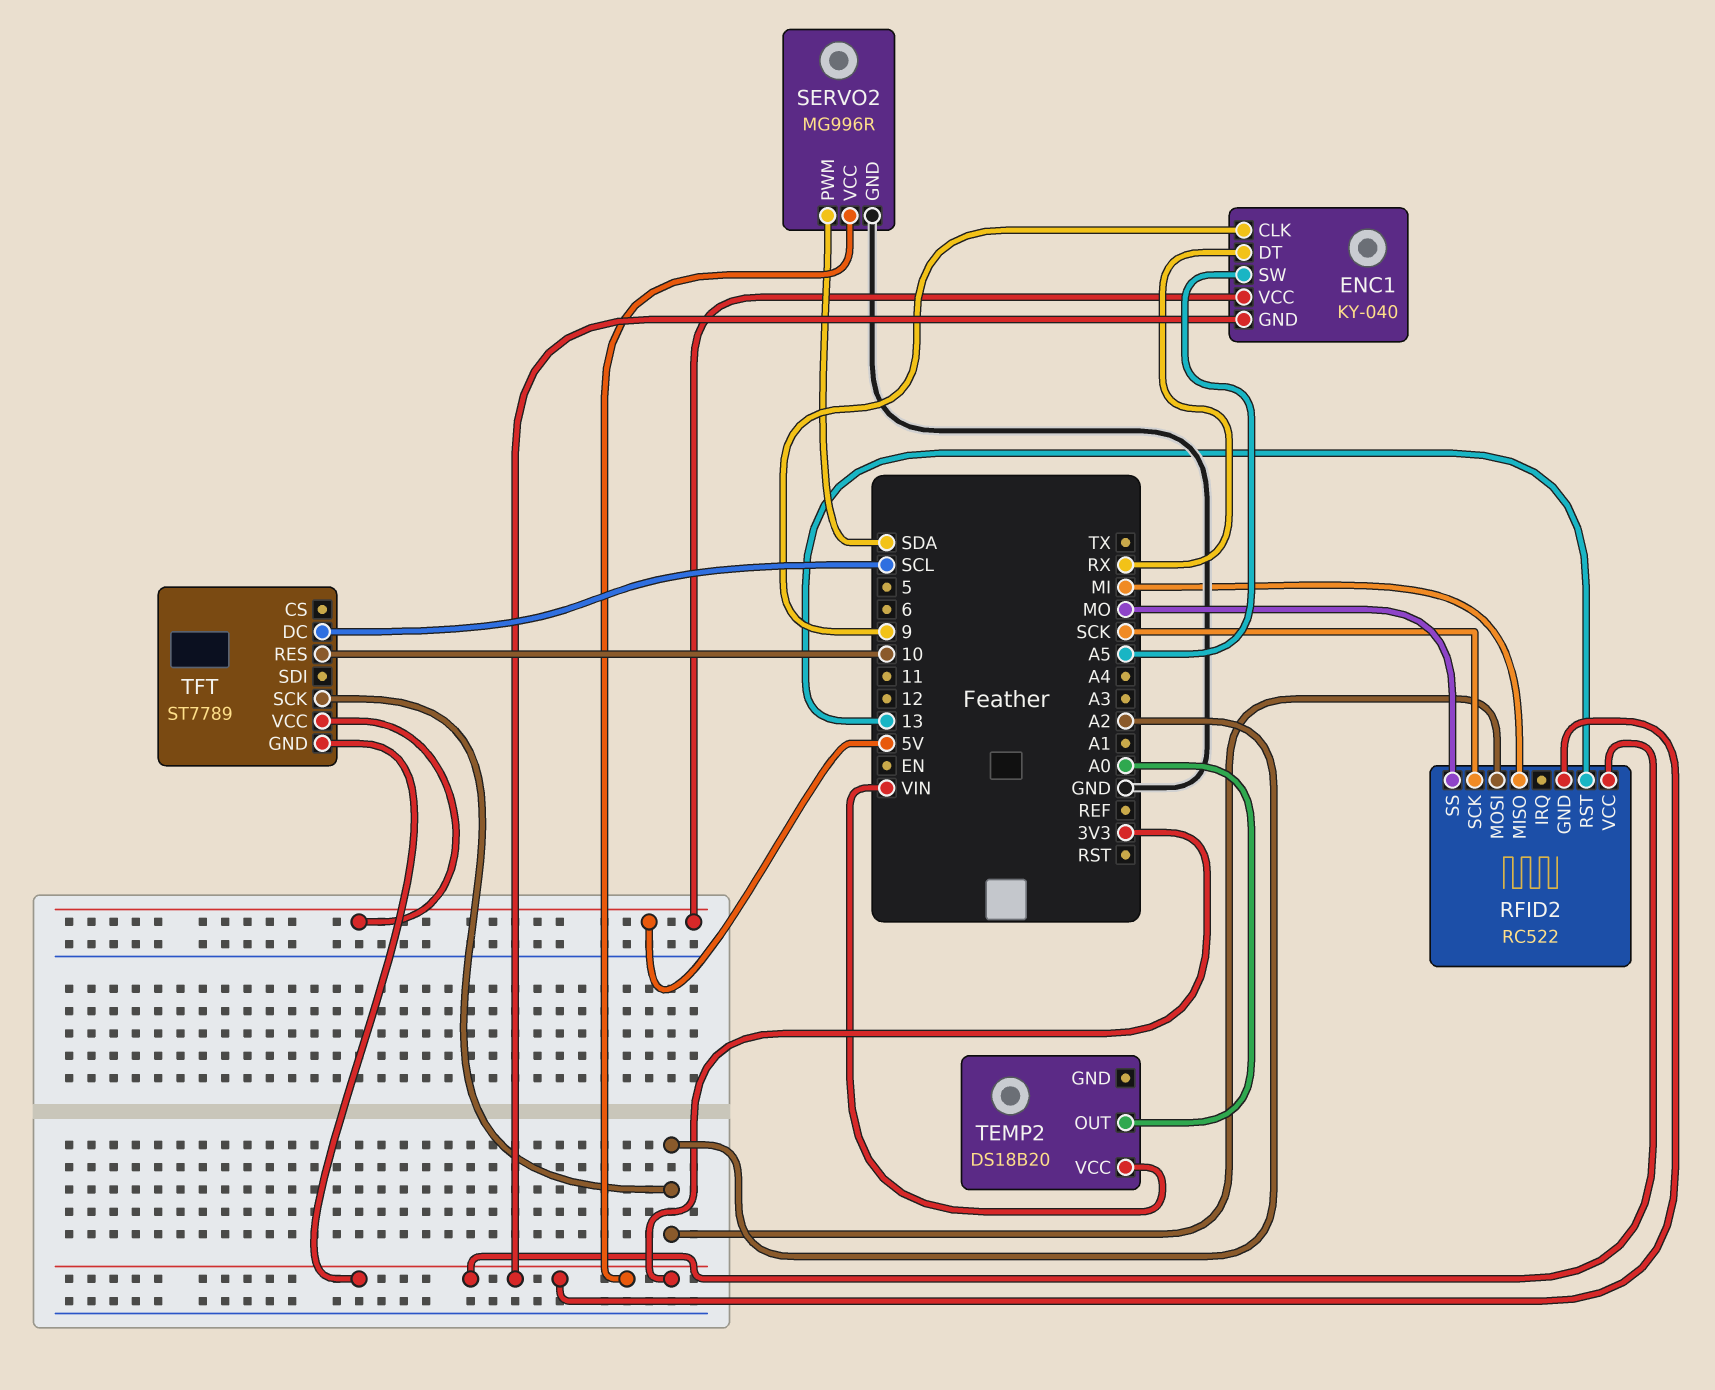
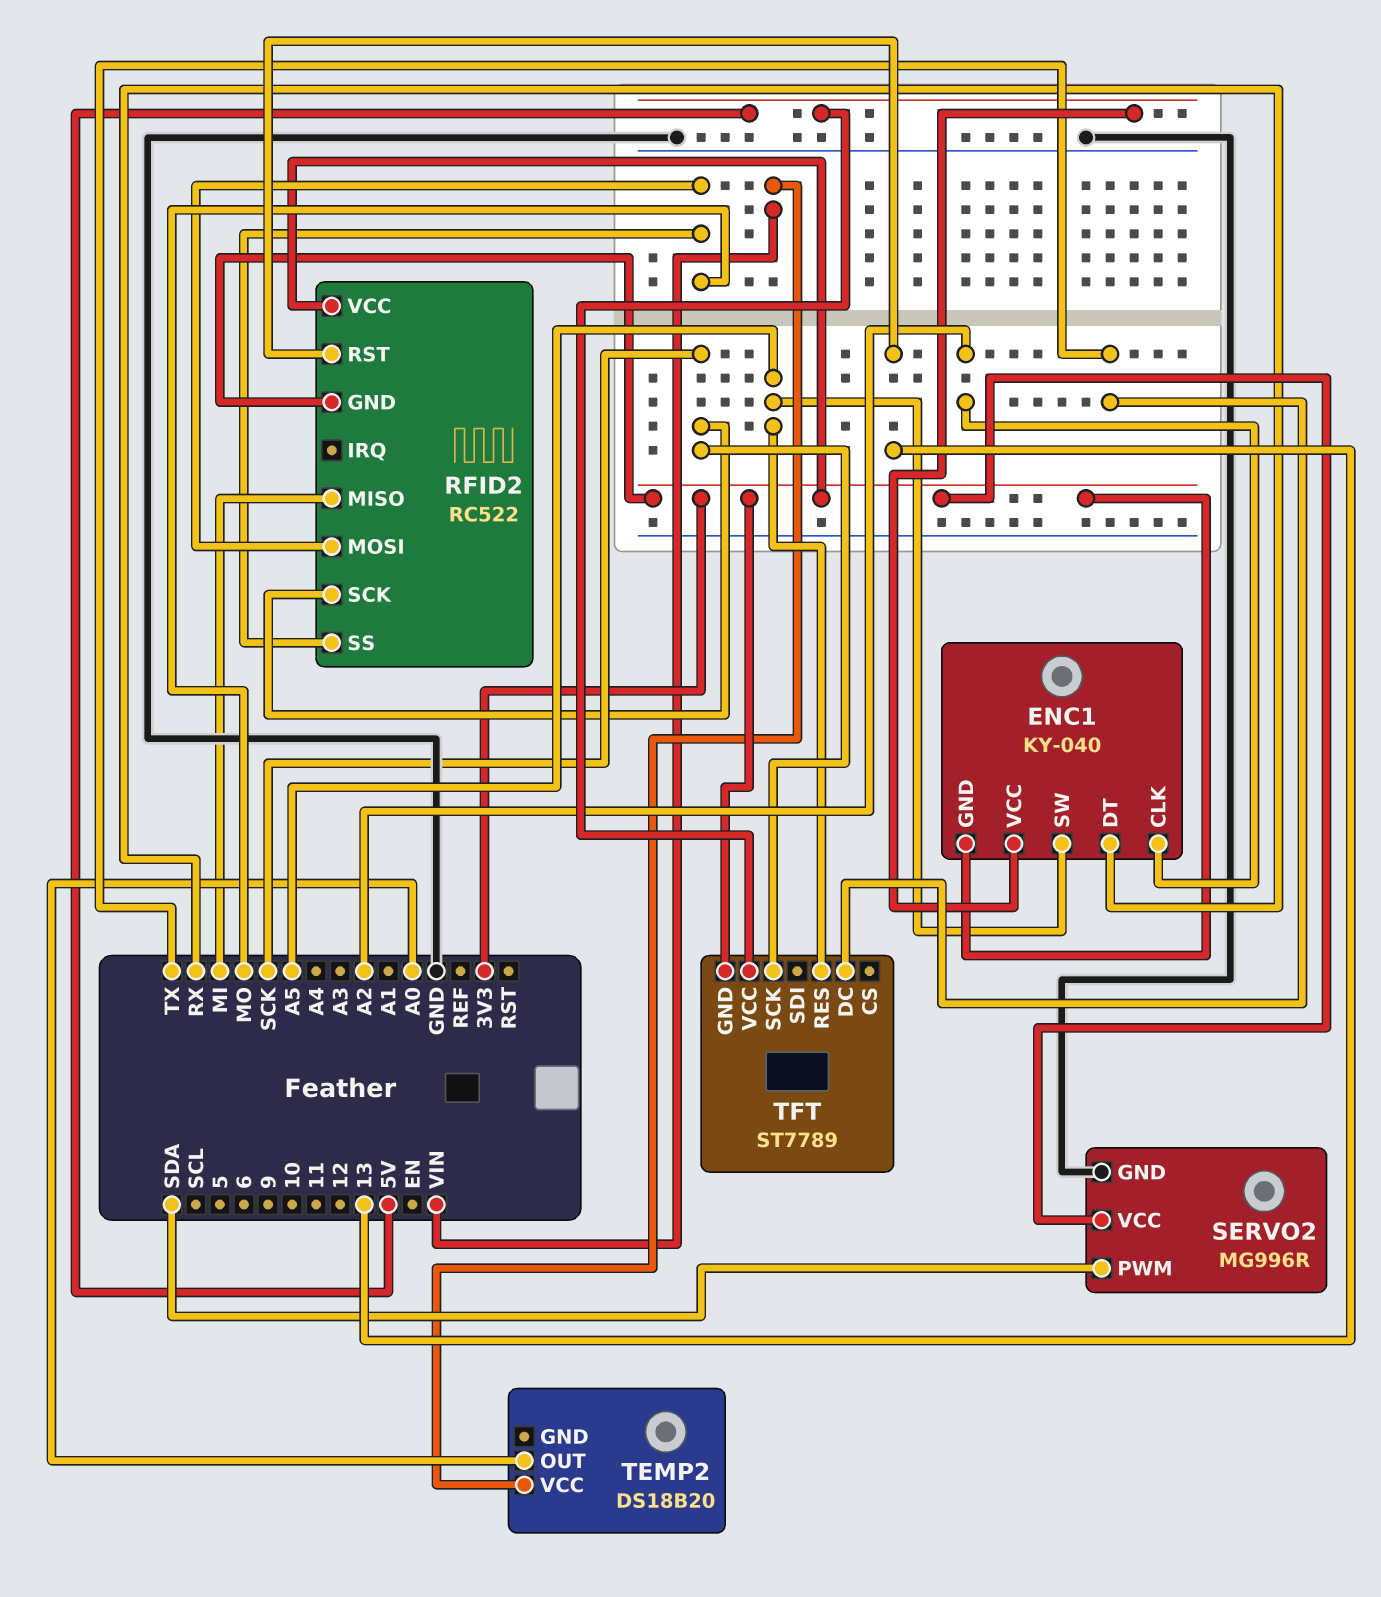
ENC1 pin CLK: 9 -> A2
RFID2 pin MOSI: A2 -> MO
TFT pin DC: SCL -> TX
TFT pin RES: 10 -> A5
TFT pin SCK: A2 -> SCK

